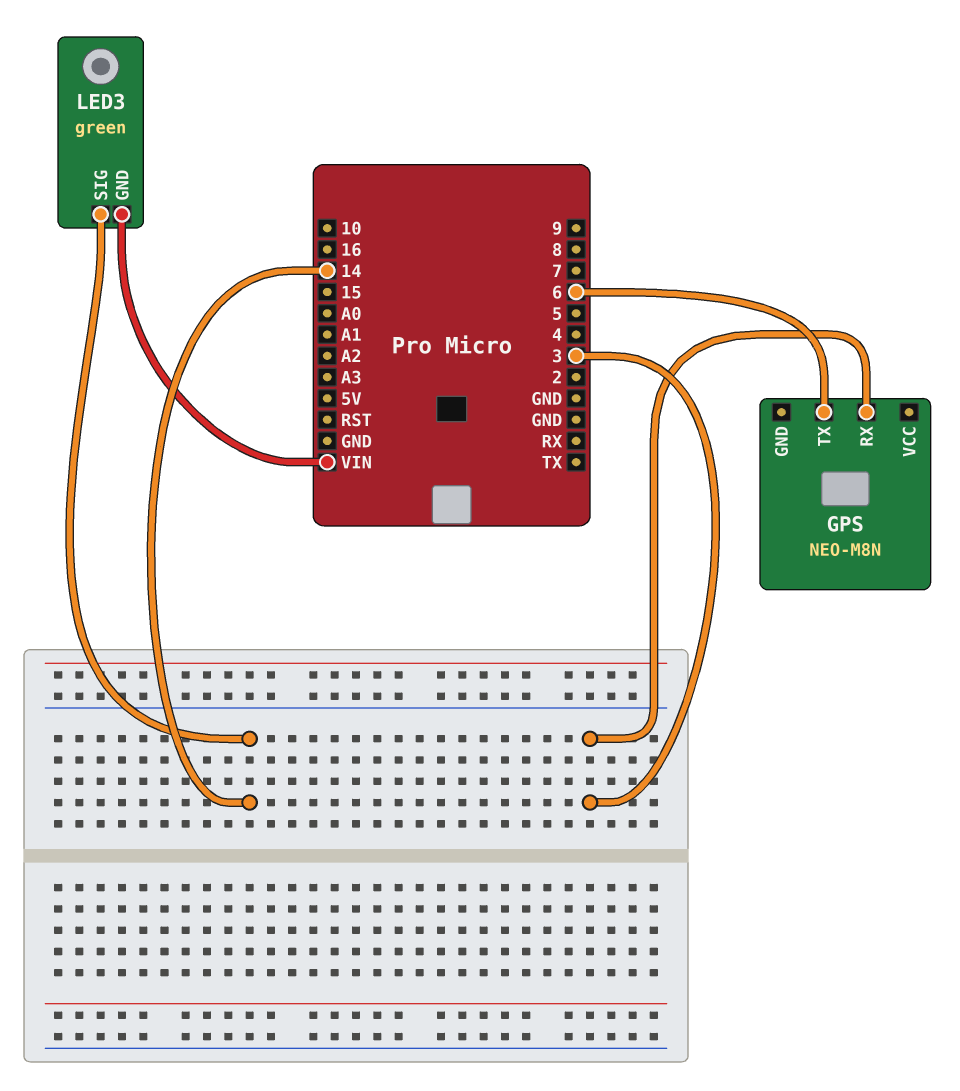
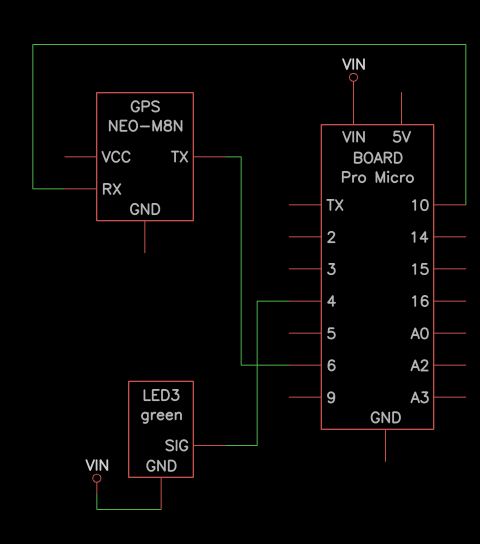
GPS pin RX: 3 -> 10
LED3 pin SIG: 14 -> 4

